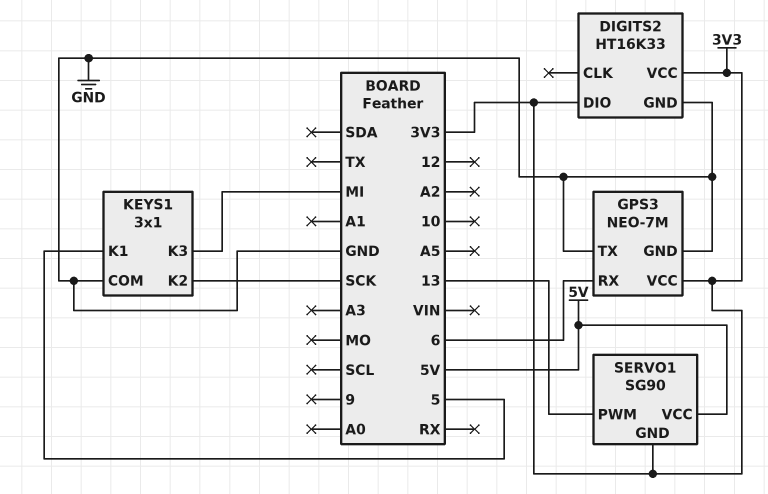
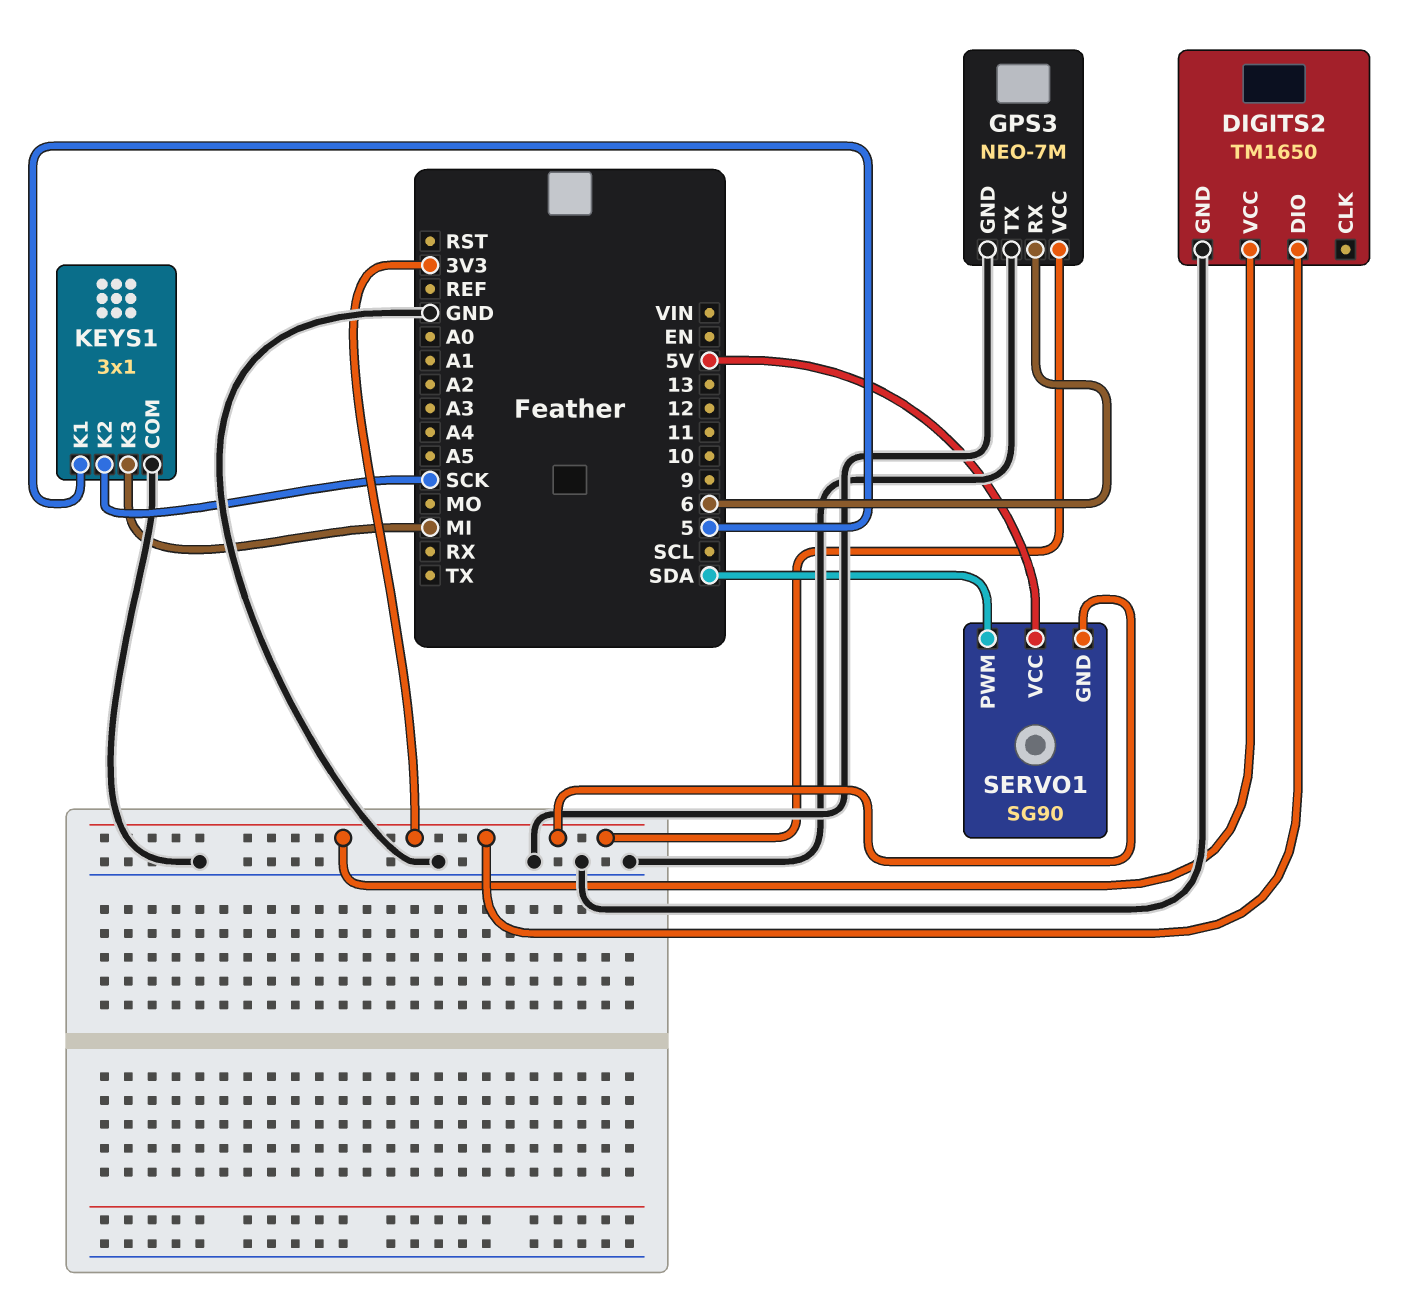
DIGITS2: HT16K33 -> TM1650
SERVO1 pin PWM: 13 -> SDA

